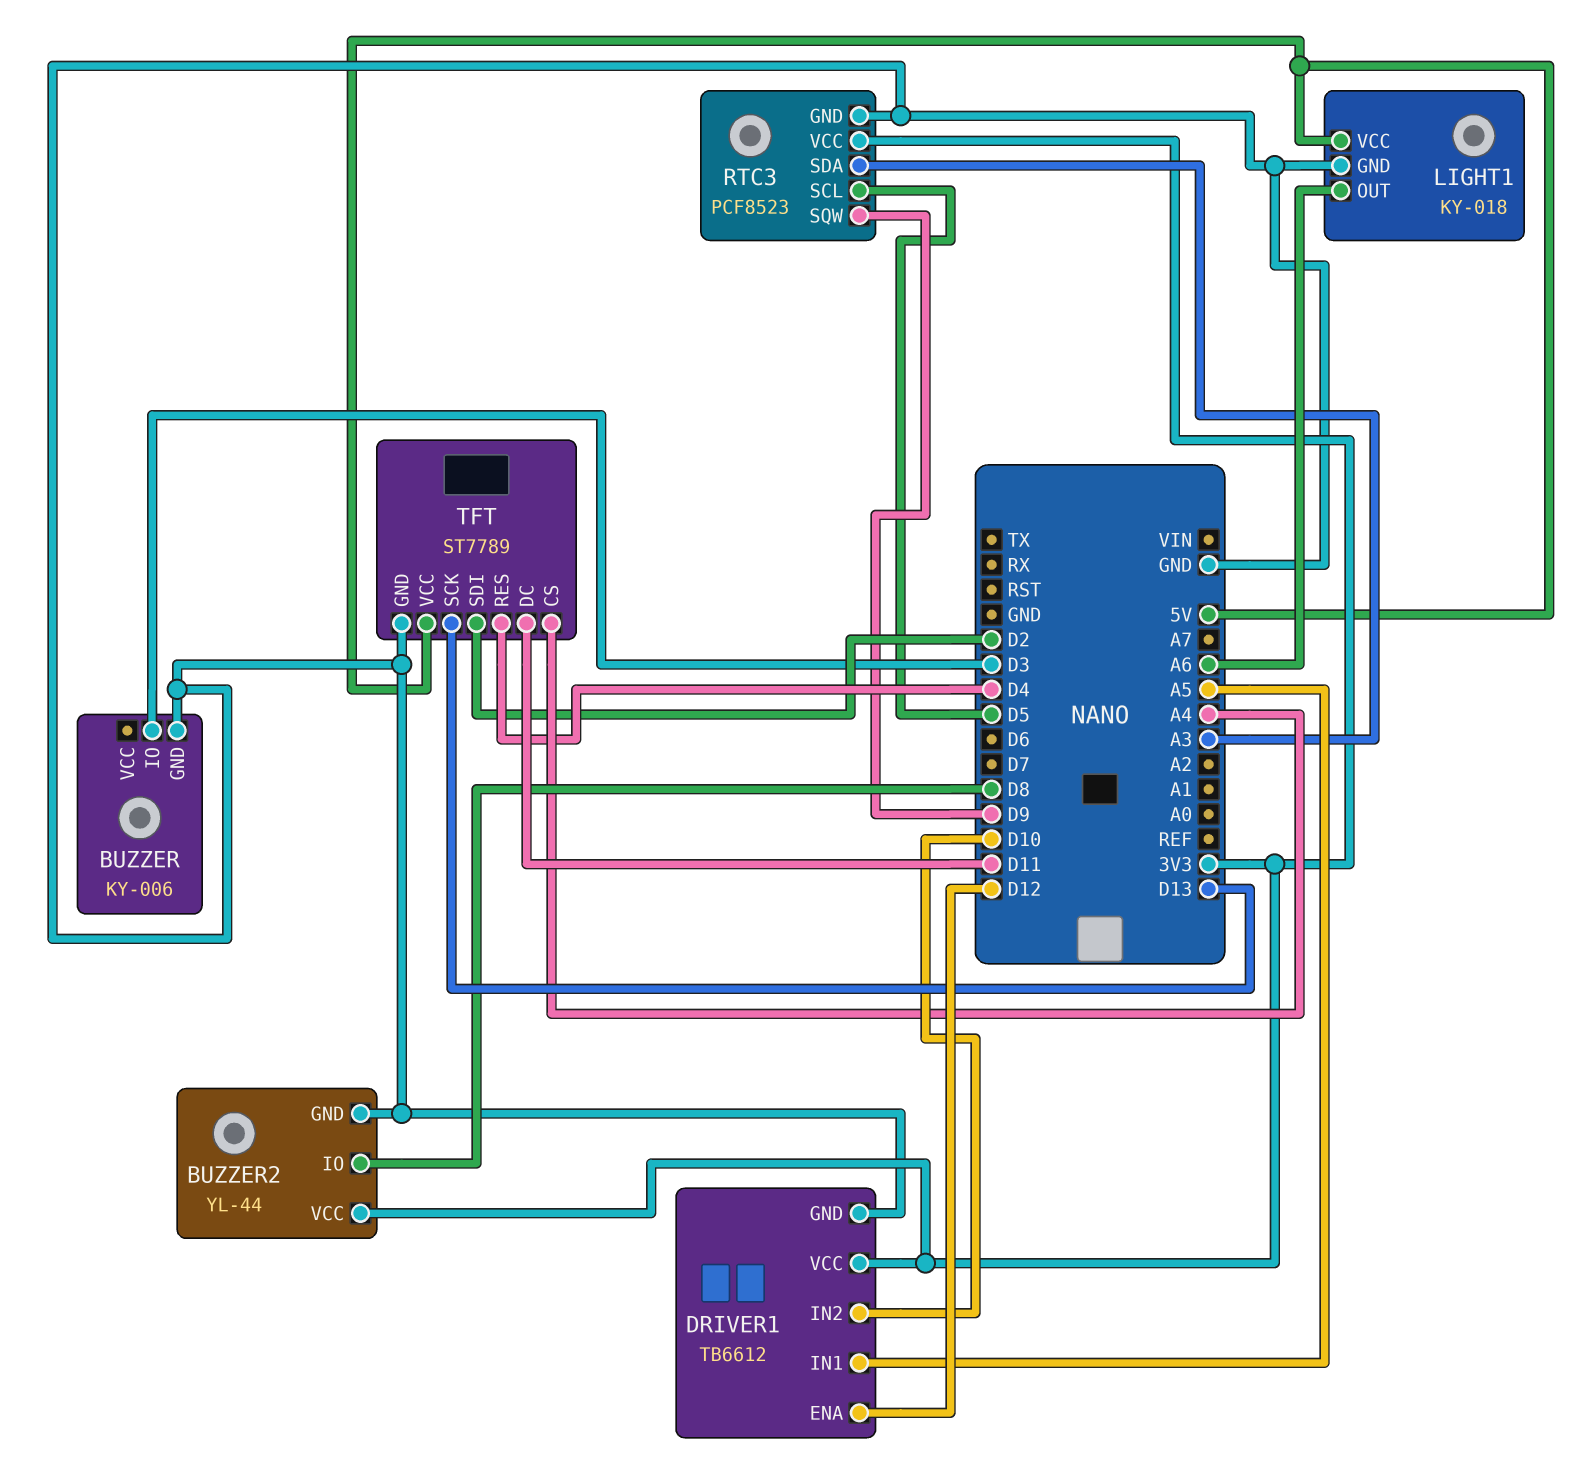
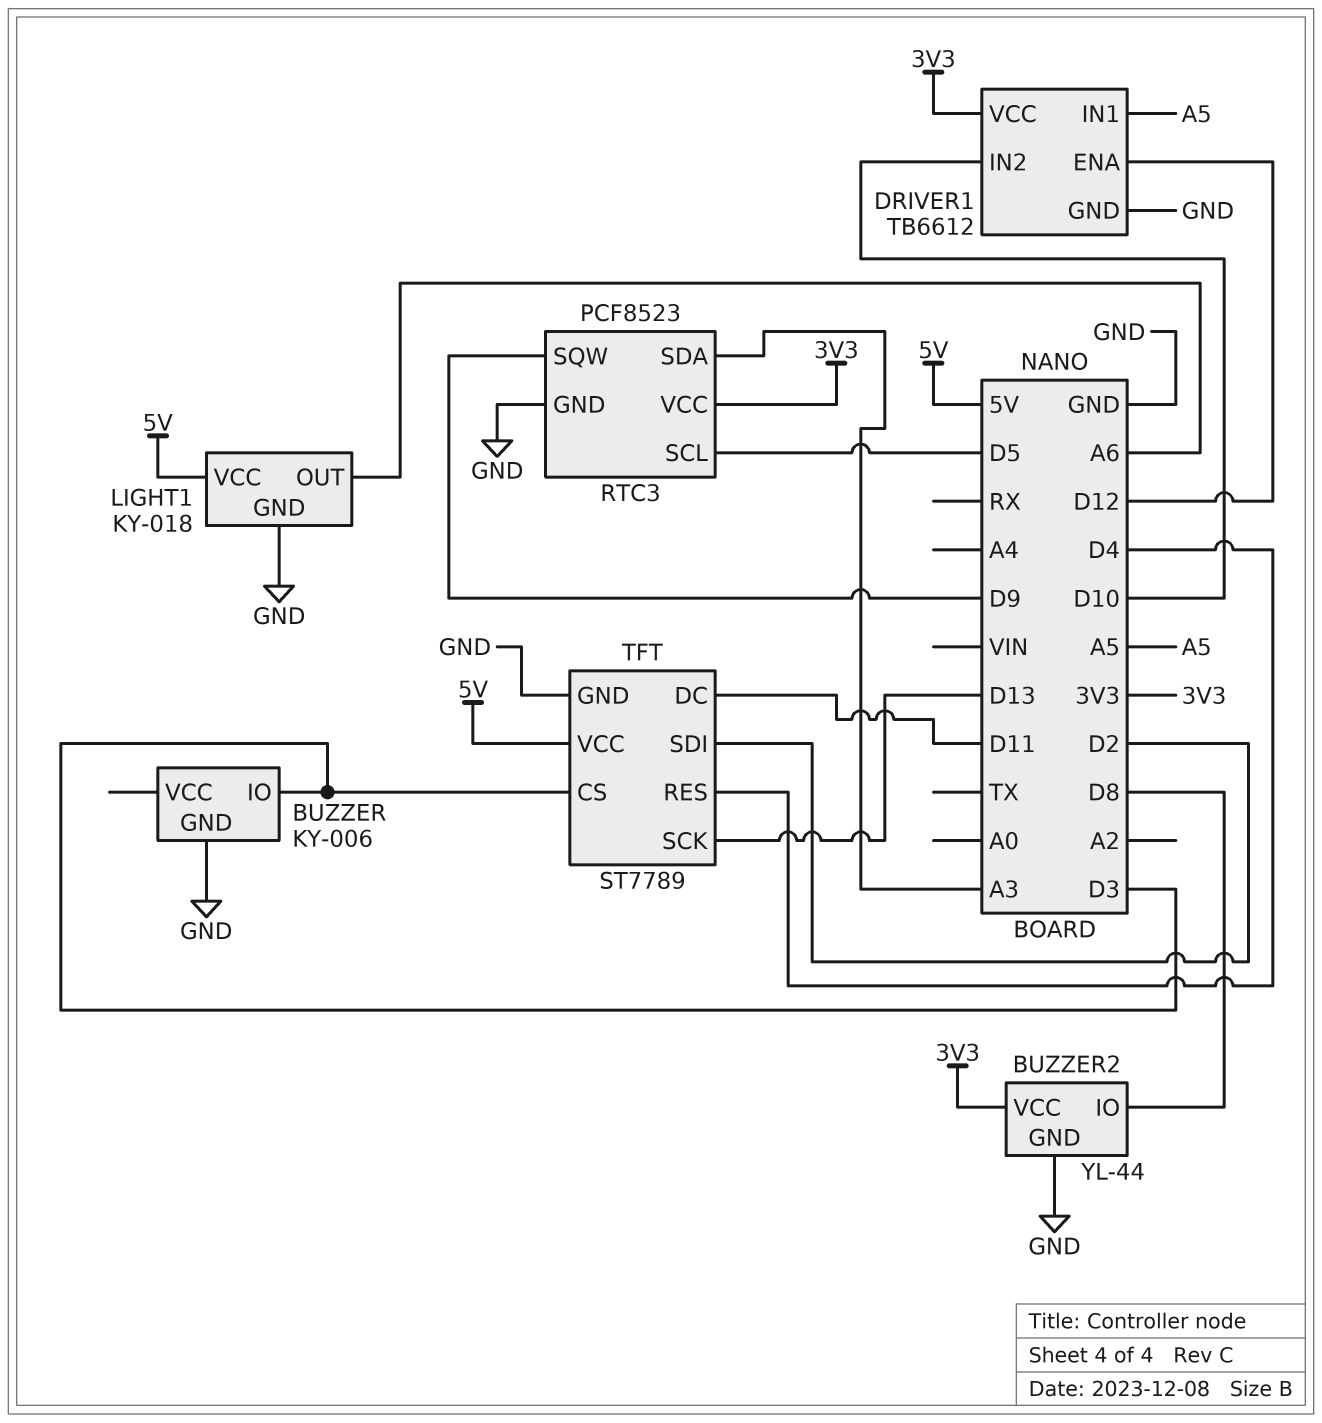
TFT pin CS: A4 -> D3

